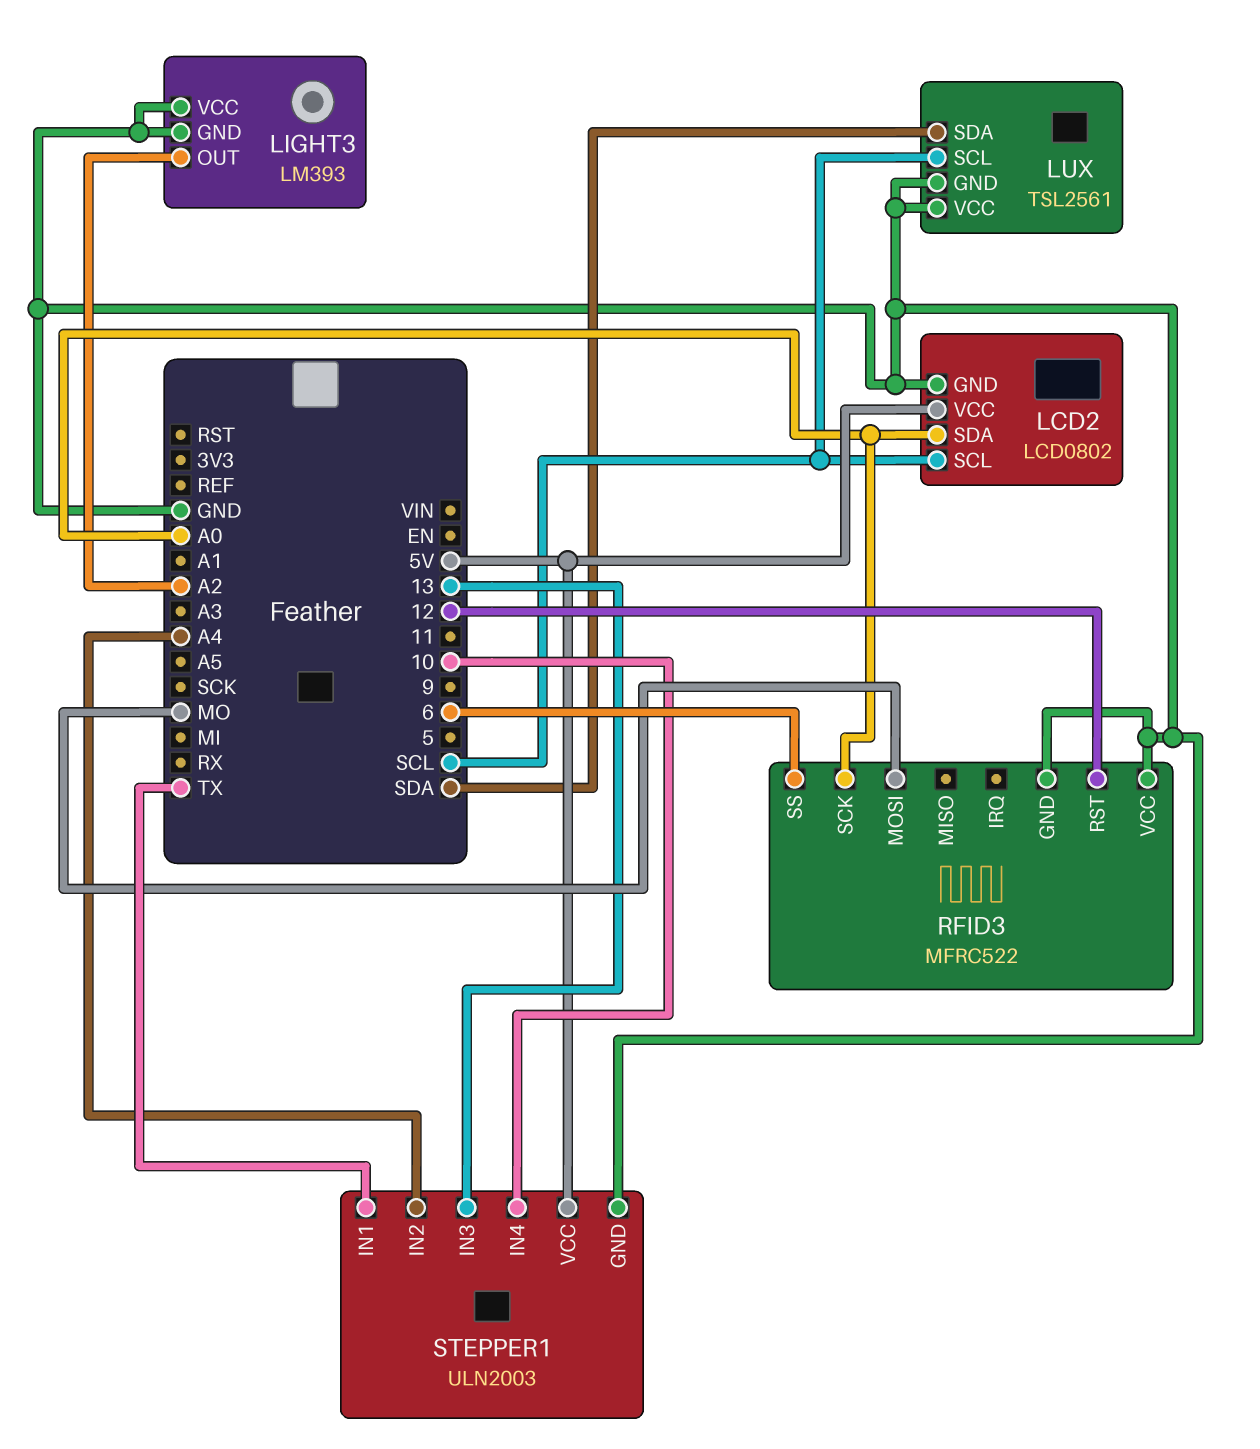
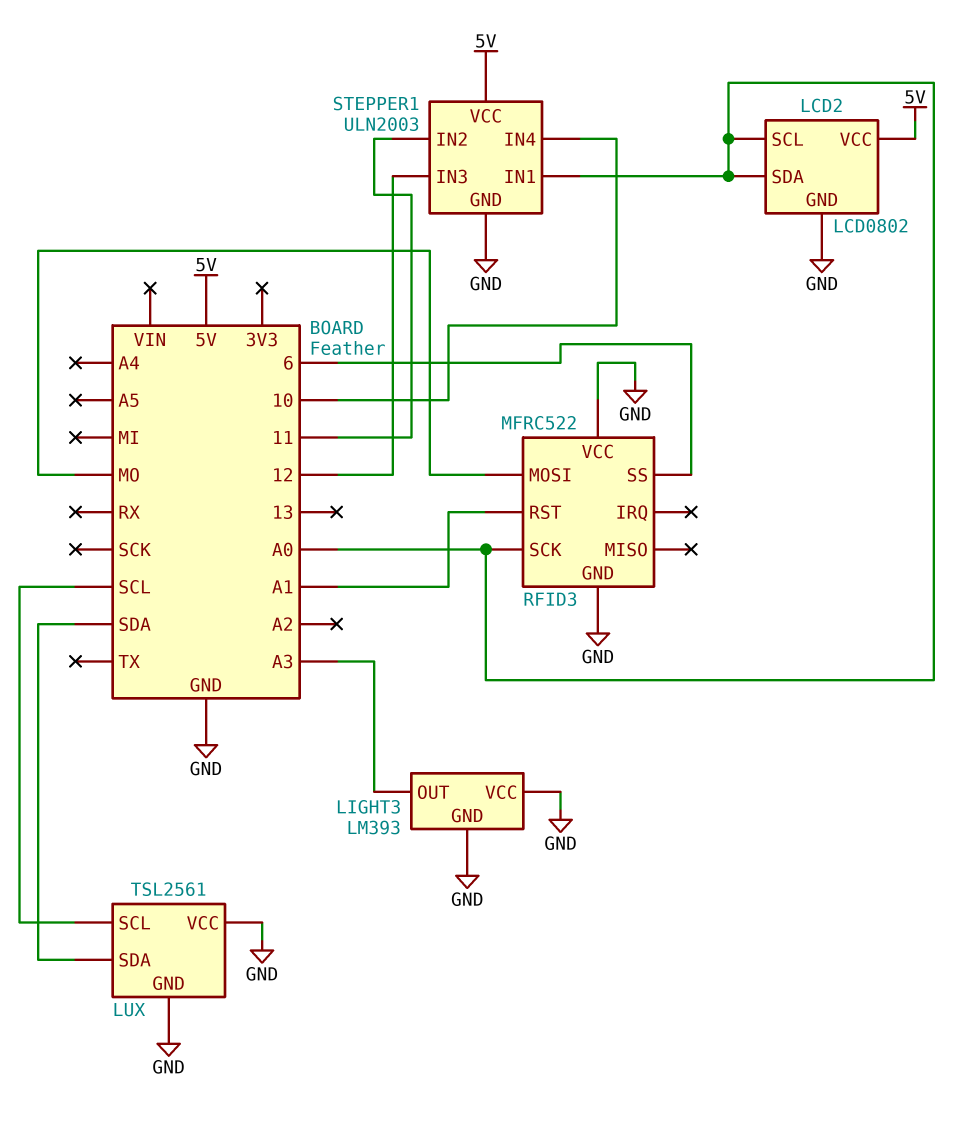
LCD2 pin SCL: SCL -> A0
LIGHT3 pin OUT: A2 -> A3
RFID3 pin RST: 12 -> A1
STEPPER1 pin IN1: TX -> A0
STEPPER1 pin IN2: A4 -> 11
STEPPER1 pin IN3: 13 -> 12

